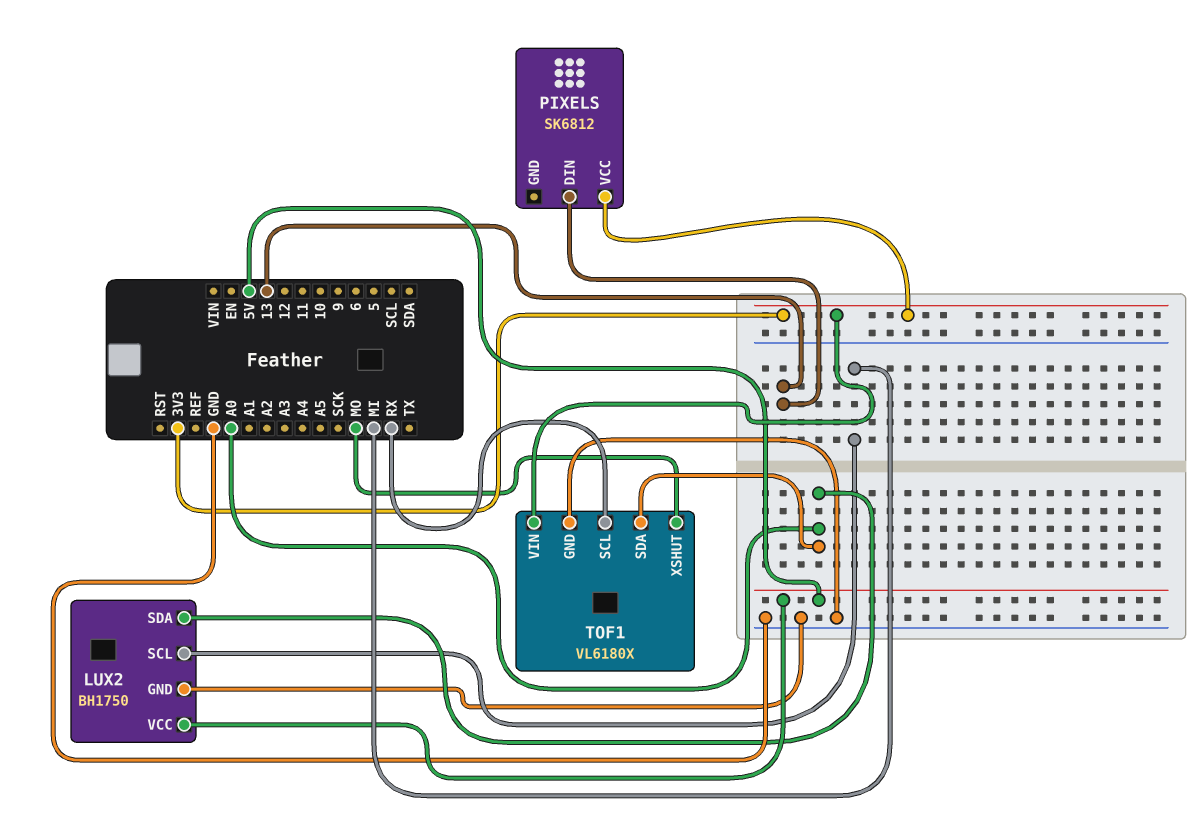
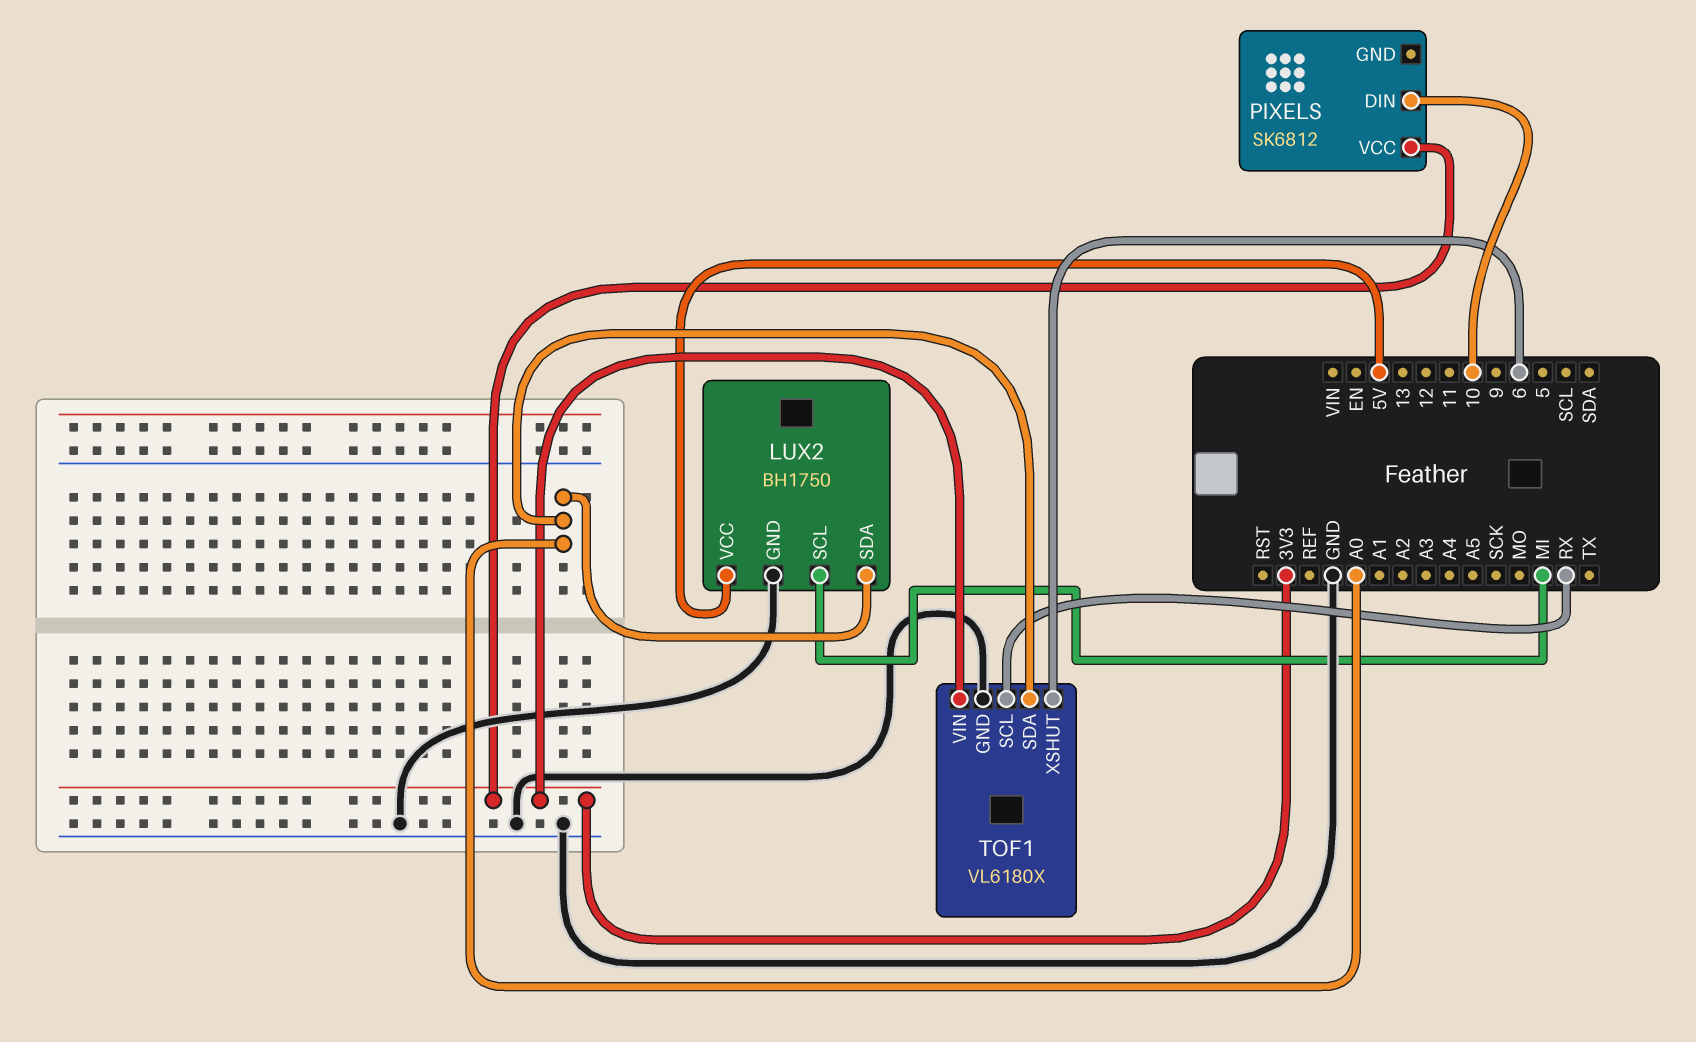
PIXELS pin DIN: 13 -> 10
TOF1 pin XSHUT: MO -> 6

